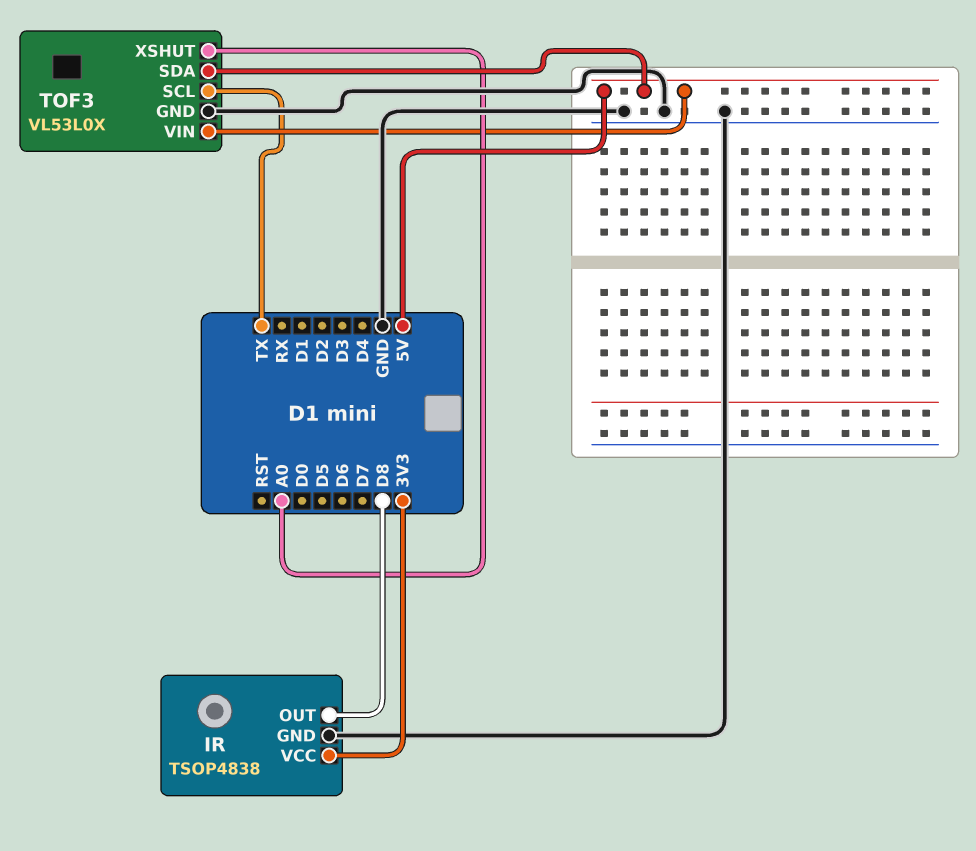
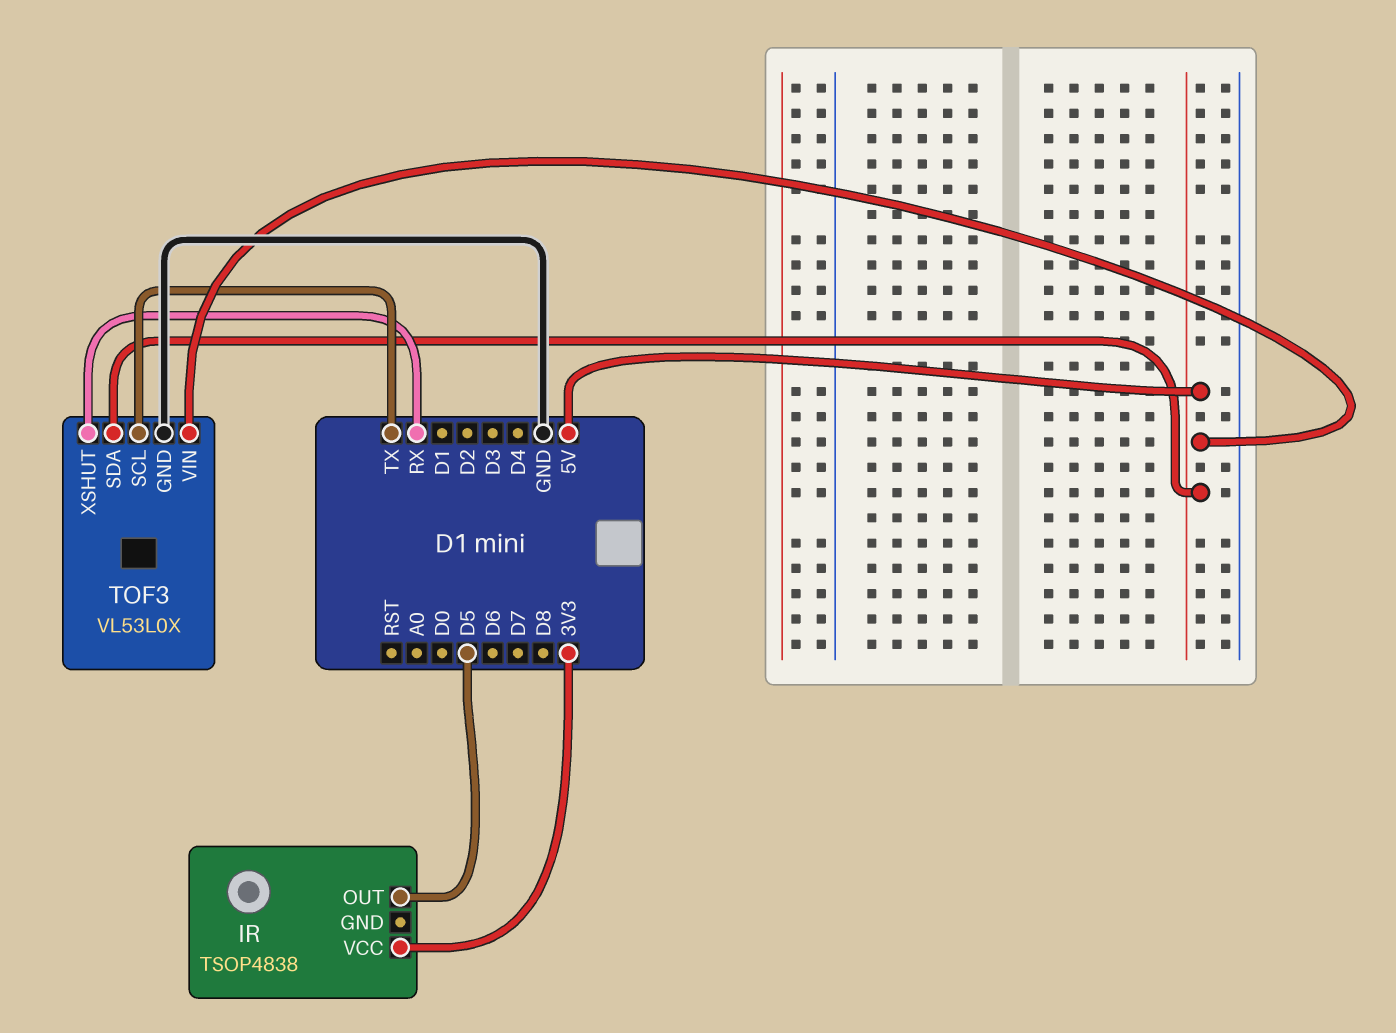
IR pin GND: GND -> none
IR pin OUT: D8 -> D5
TOF3 pin XSHUT: A0 -> RX

